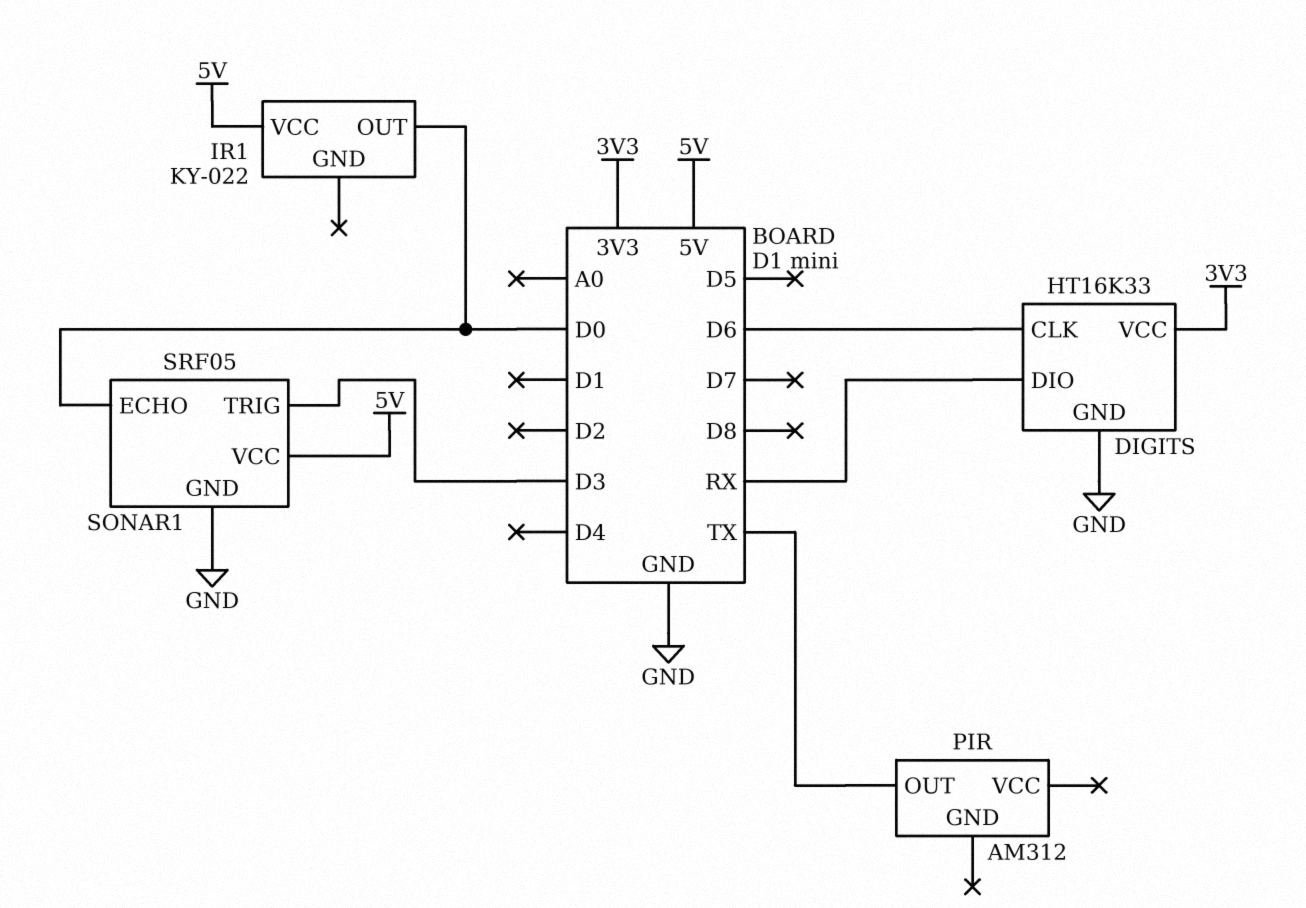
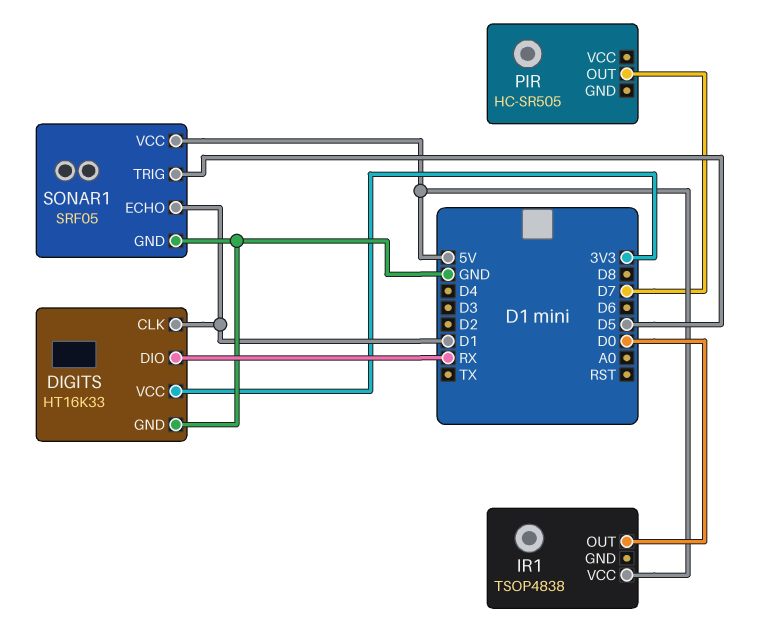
DIGITS pin CLK: D6 -> D1
IR1: KY-022 -> TSOP4838
PIR: AM312 -> HC-SR505
PIR pin OUT: TX -> D7
SONAR1 pin ECHO: D0 -> D1
SONAR1 pin TRIG: D3 -> D5

